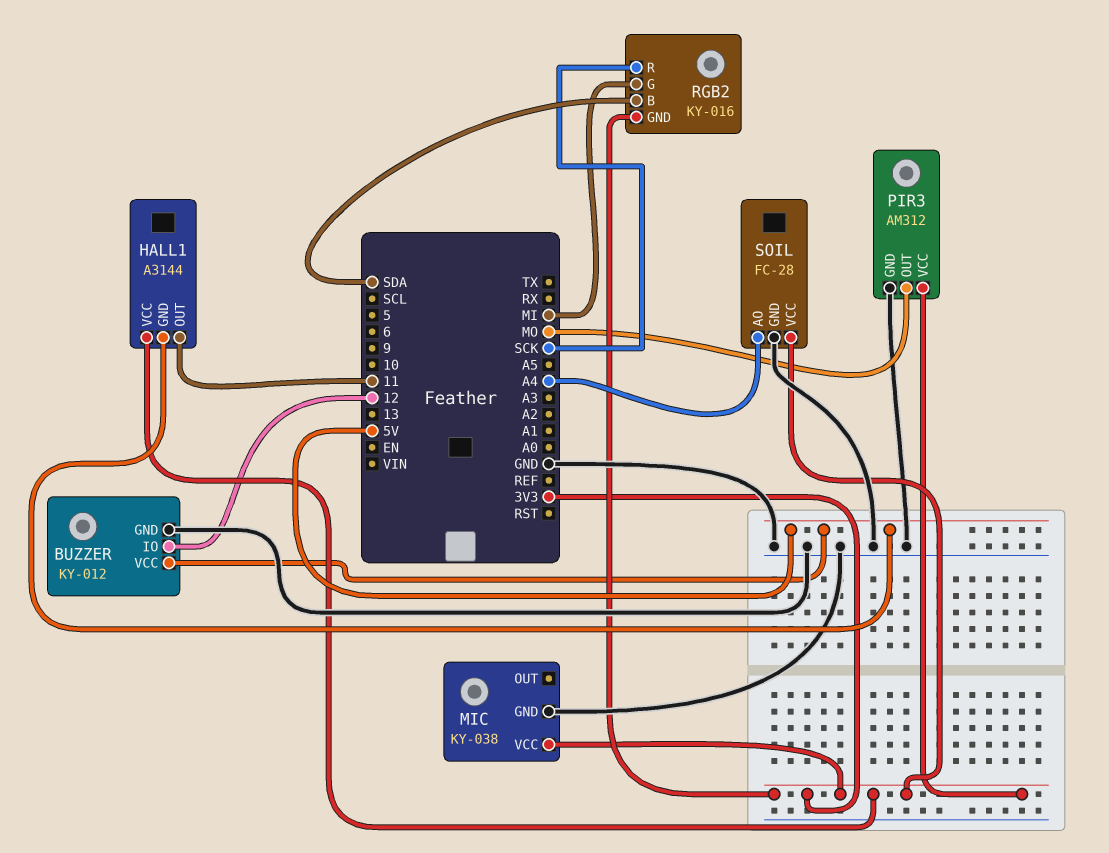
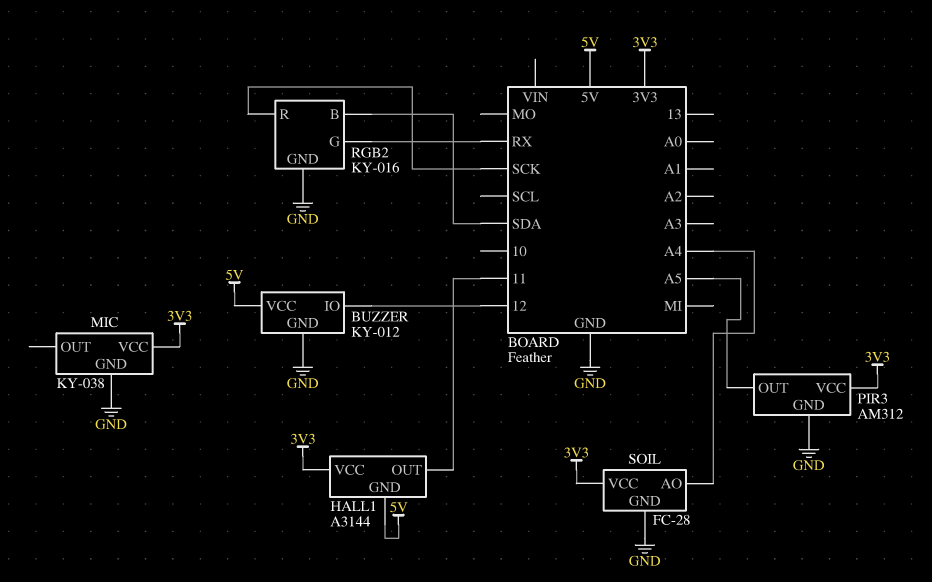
PIR3 pin OUT: MO -> A5
RGB2 pin G: MI -> RX
RGB2 pin GND: 3V3 -> GND

